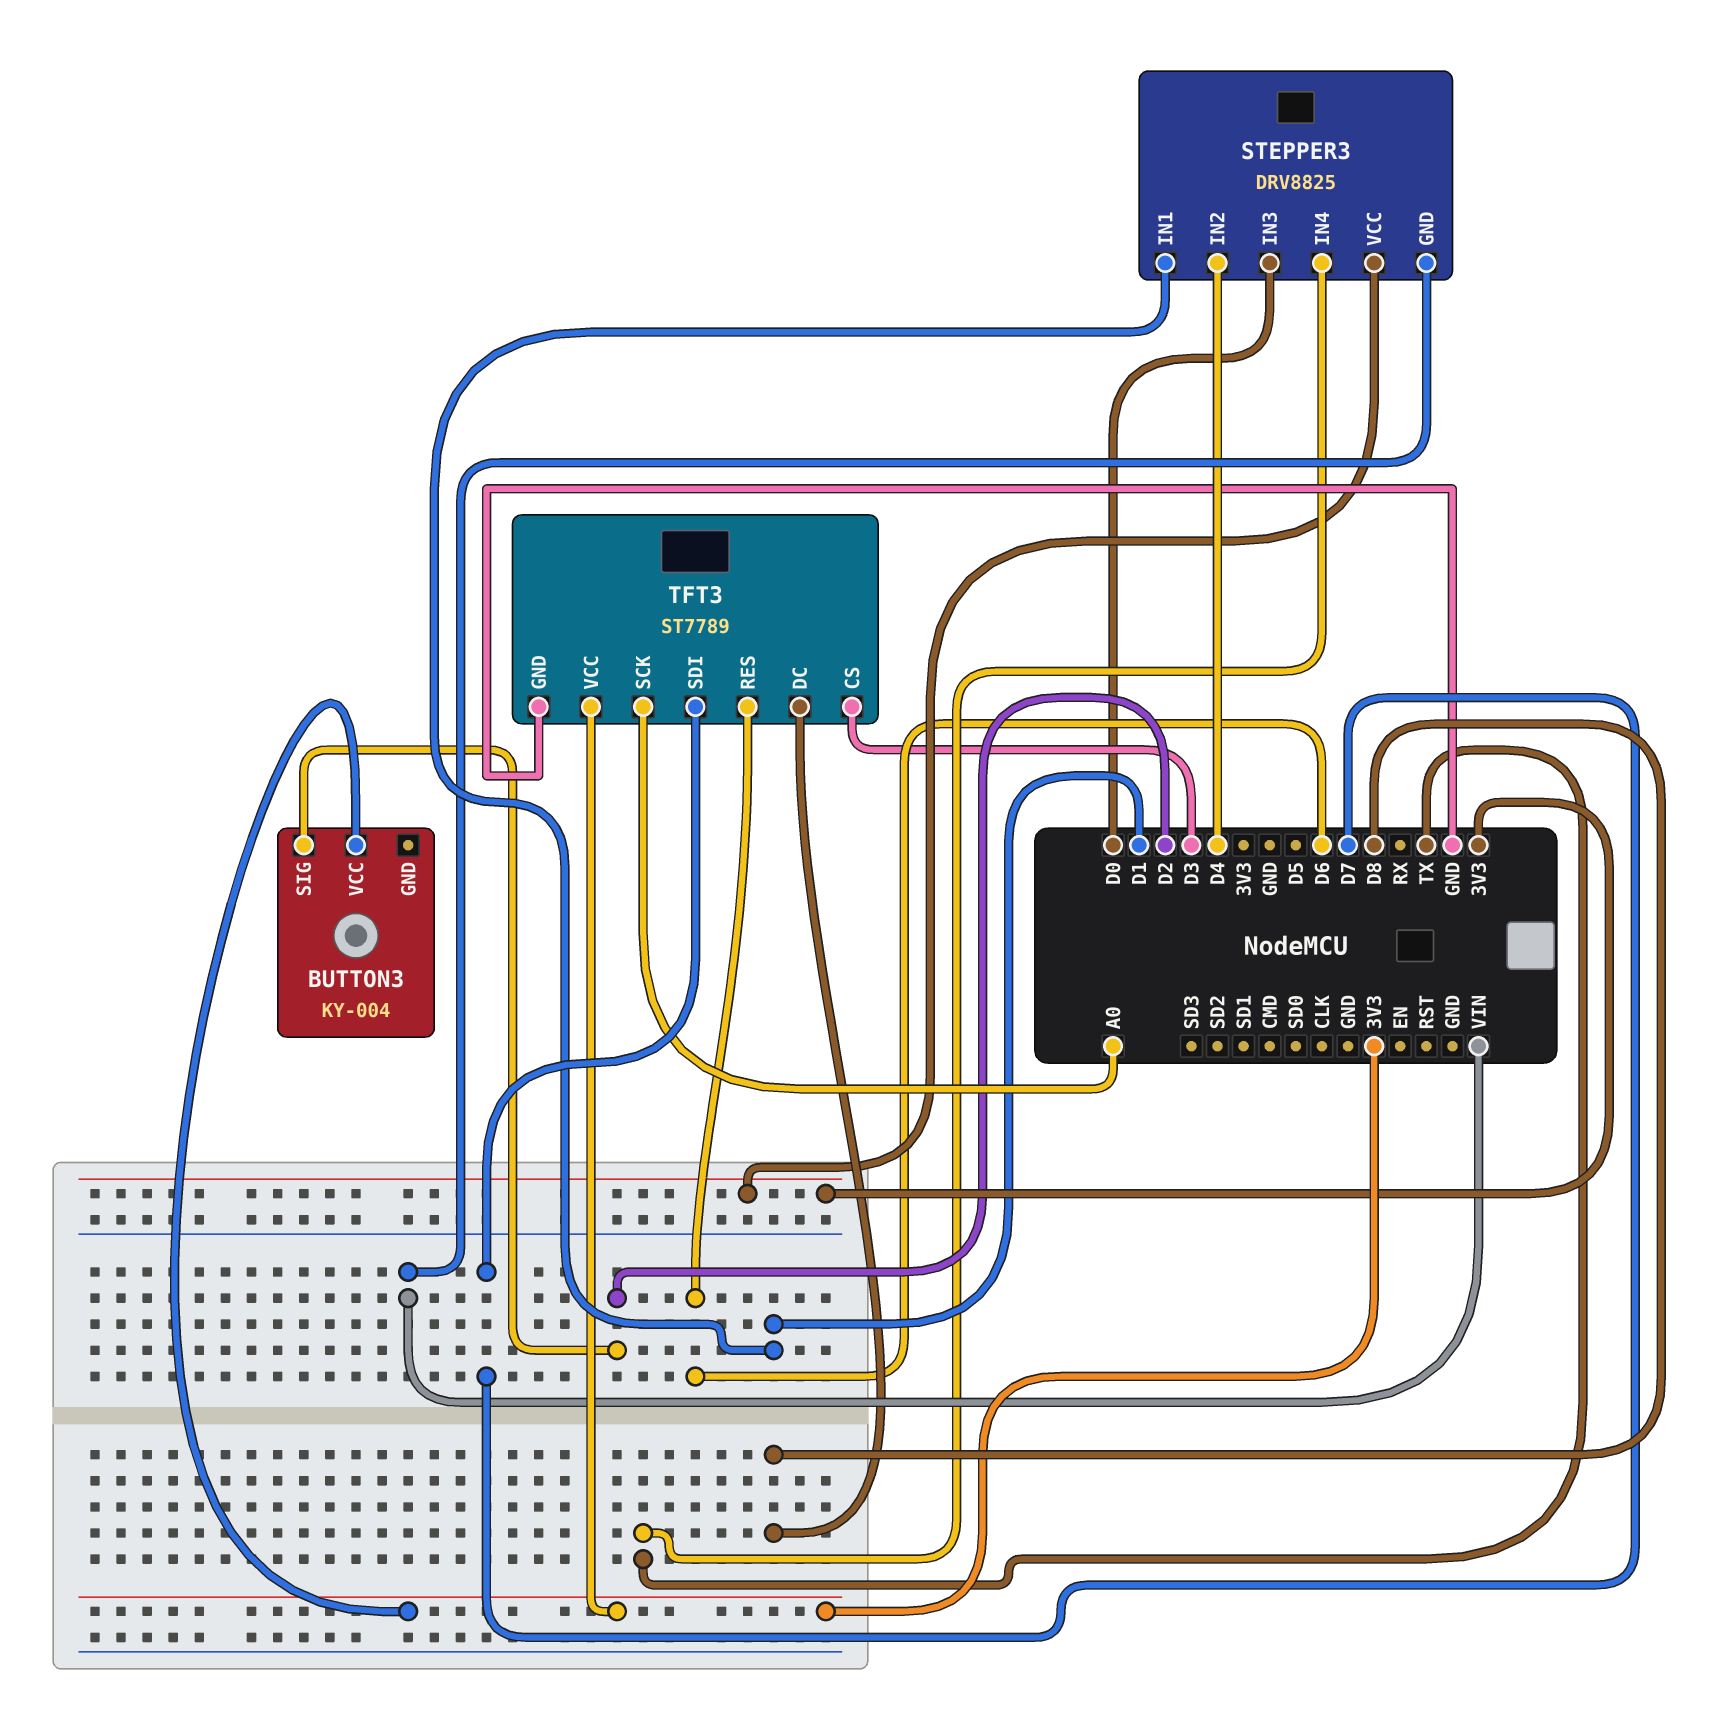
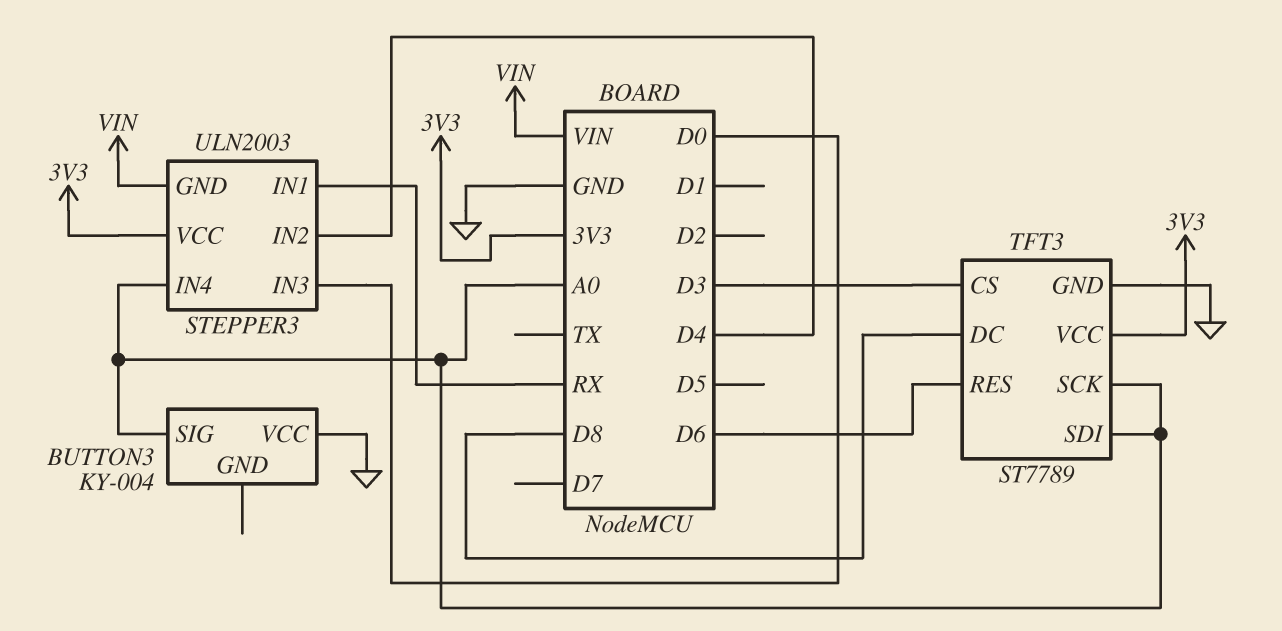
BUTTON3 pin SIG: D2 -> A0
BUTTON3 pin VCC: 3V3 -> GND
STEPPER3: DRV8825 -> ULN2003
STEPPER3 pin IN1: D1 -> RX
STEPPER3 pin IN4: TX -> A0
TFT3 pin SDI: D7 -> A0

